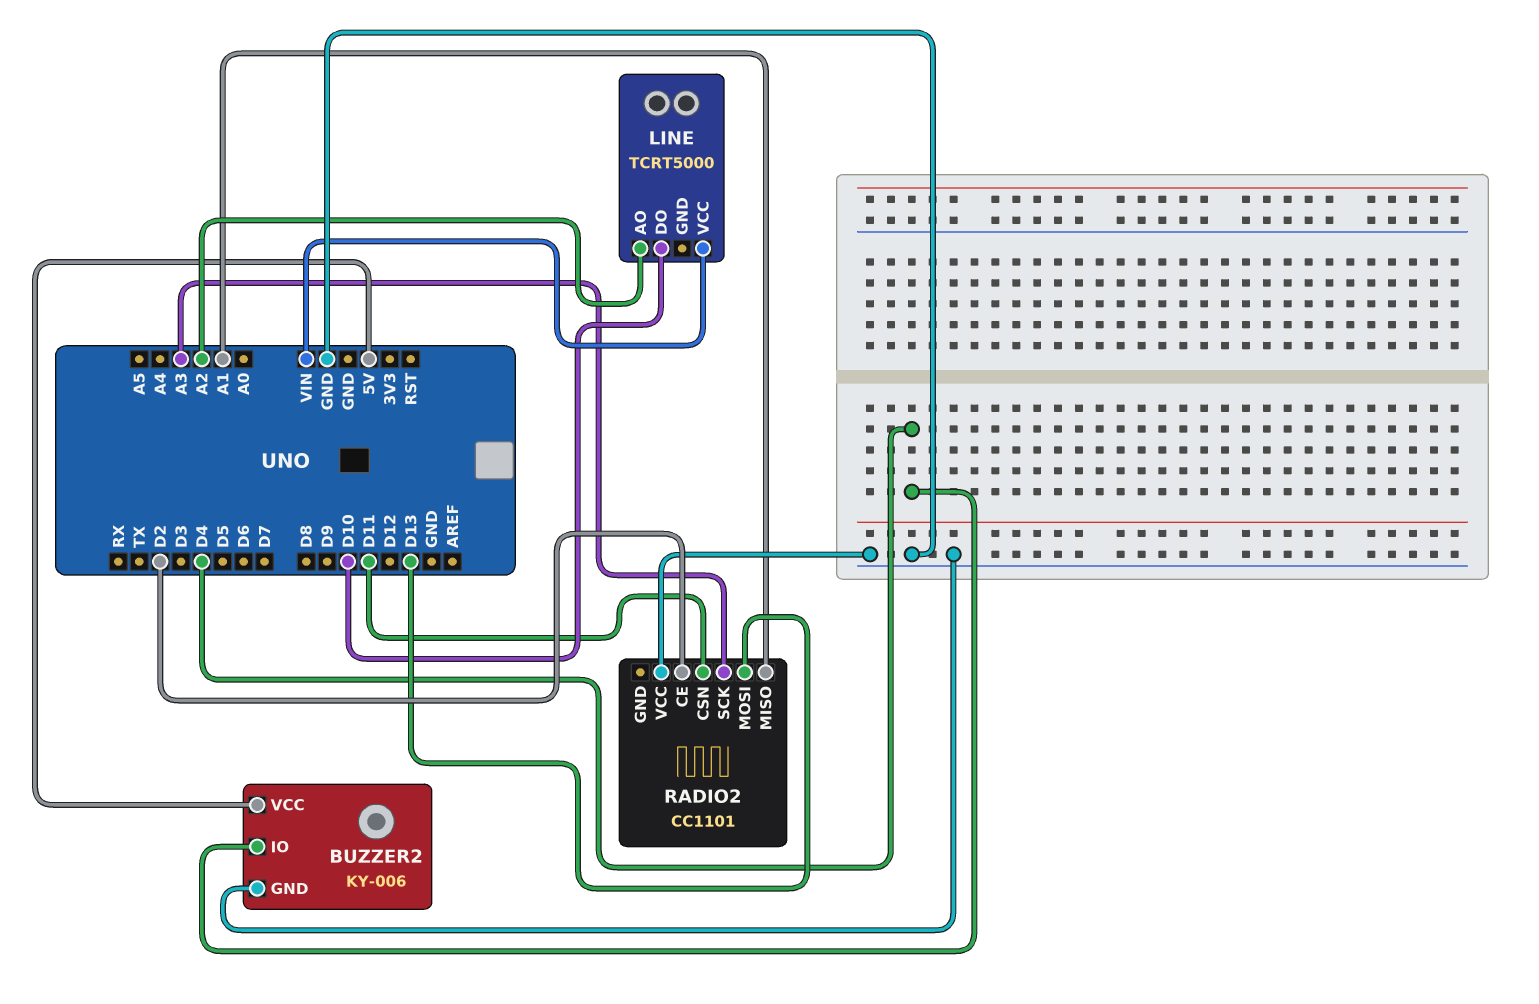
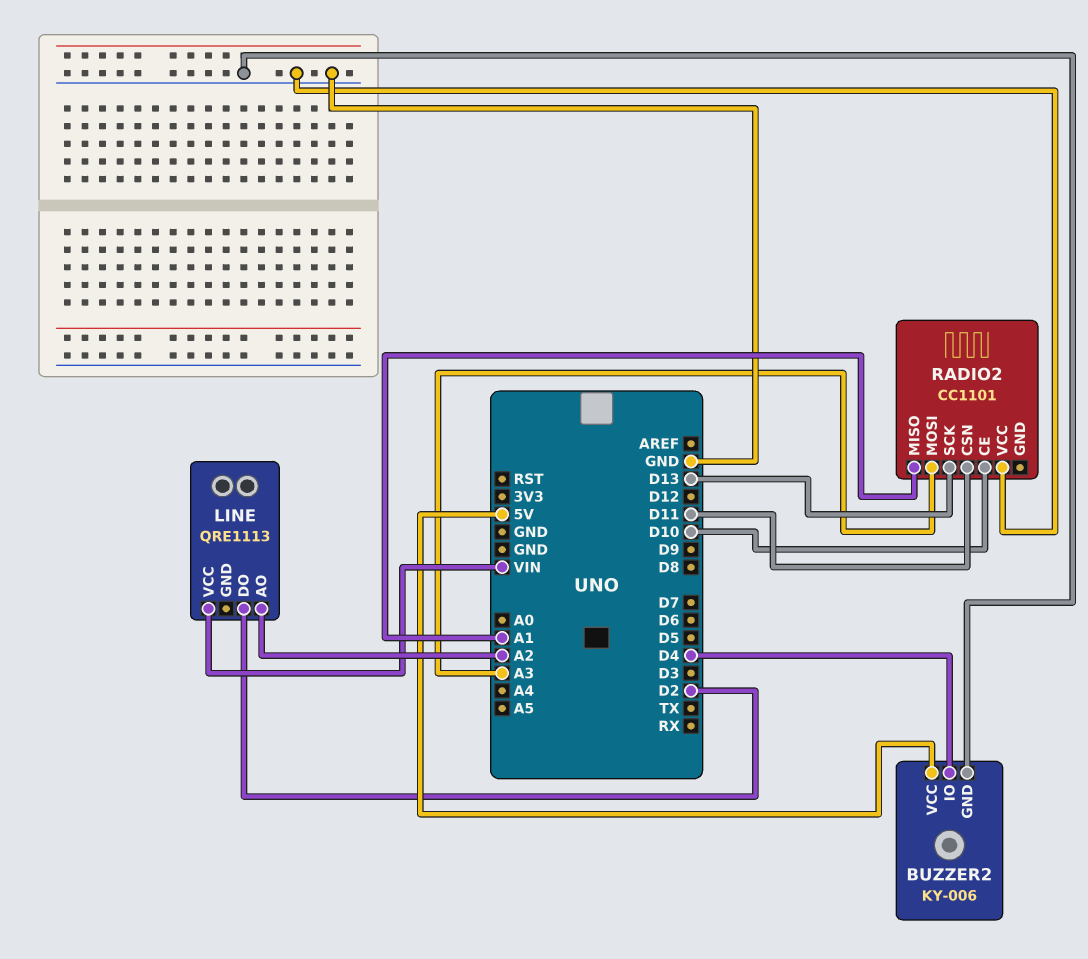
LINE: TCRT5000 -> QRE1113
LINE pin DO: D10 -> D2
RADIO2 pin CE: D2 -> D10
RADIO2 pin MOSI: D13 -> A3
RADIO2 pin SCK: A3 -> D13

